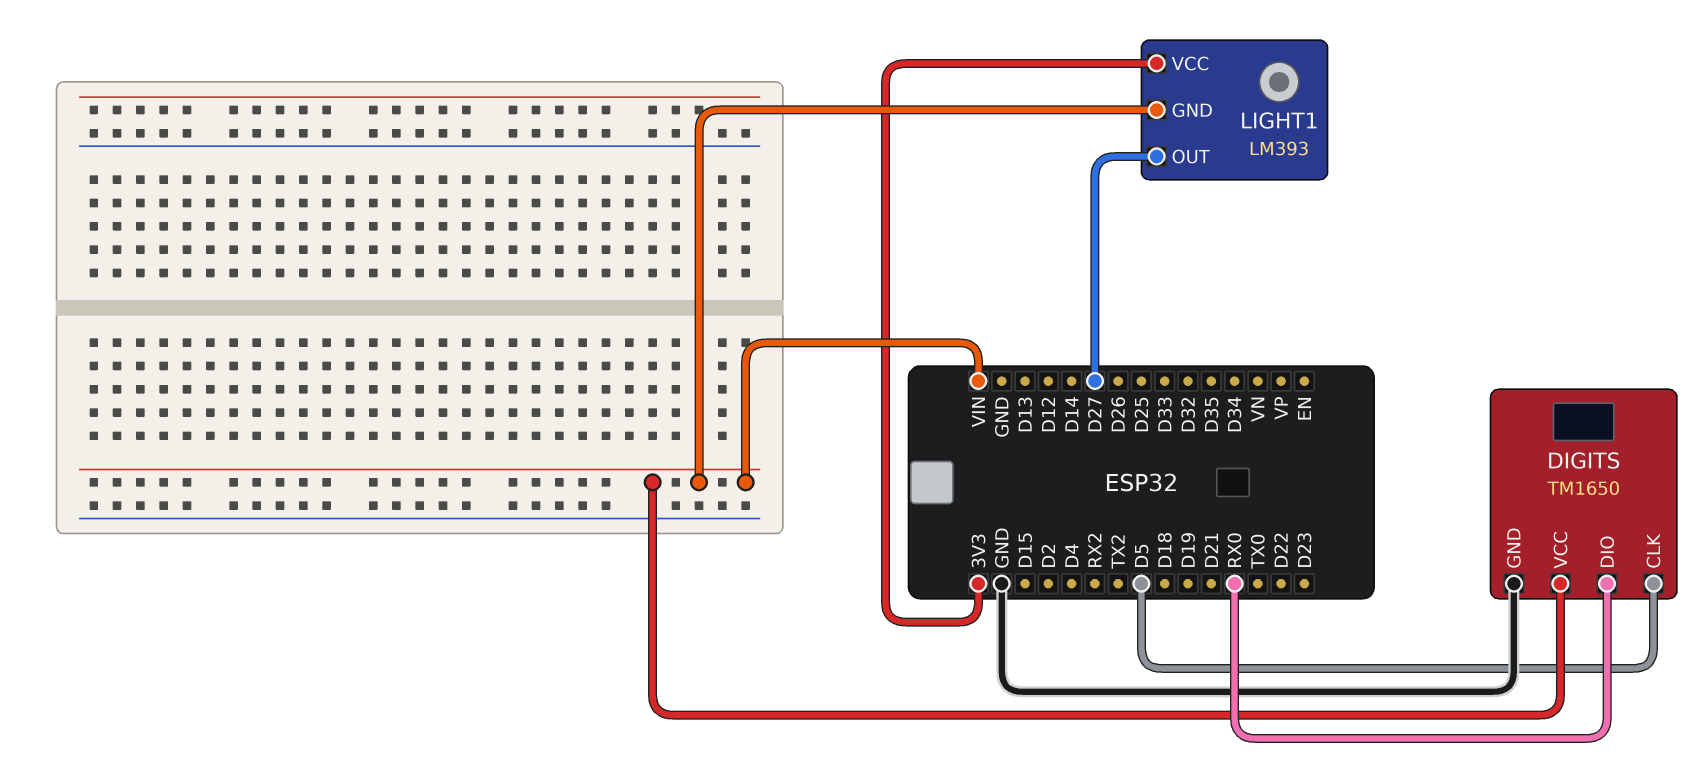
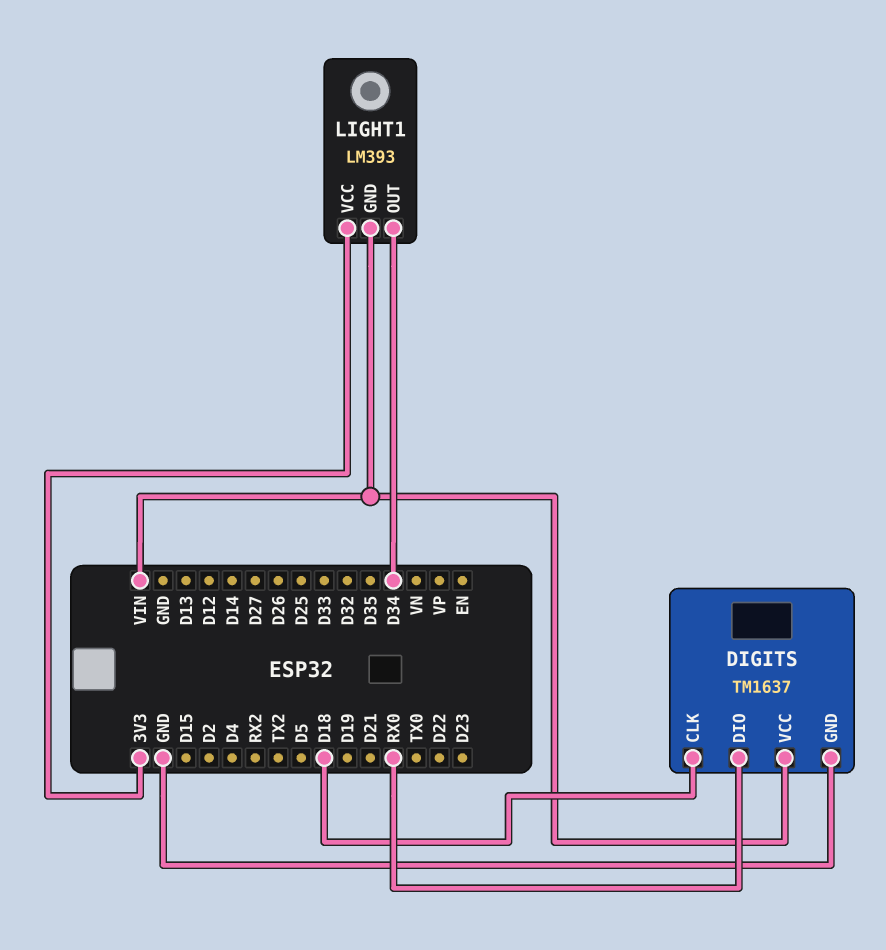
DIGITS: TM1650 -> TM1637
DIGITS pin CLK: D5 -> D18
LIGHT1 pin OUT: D27 -> D34

